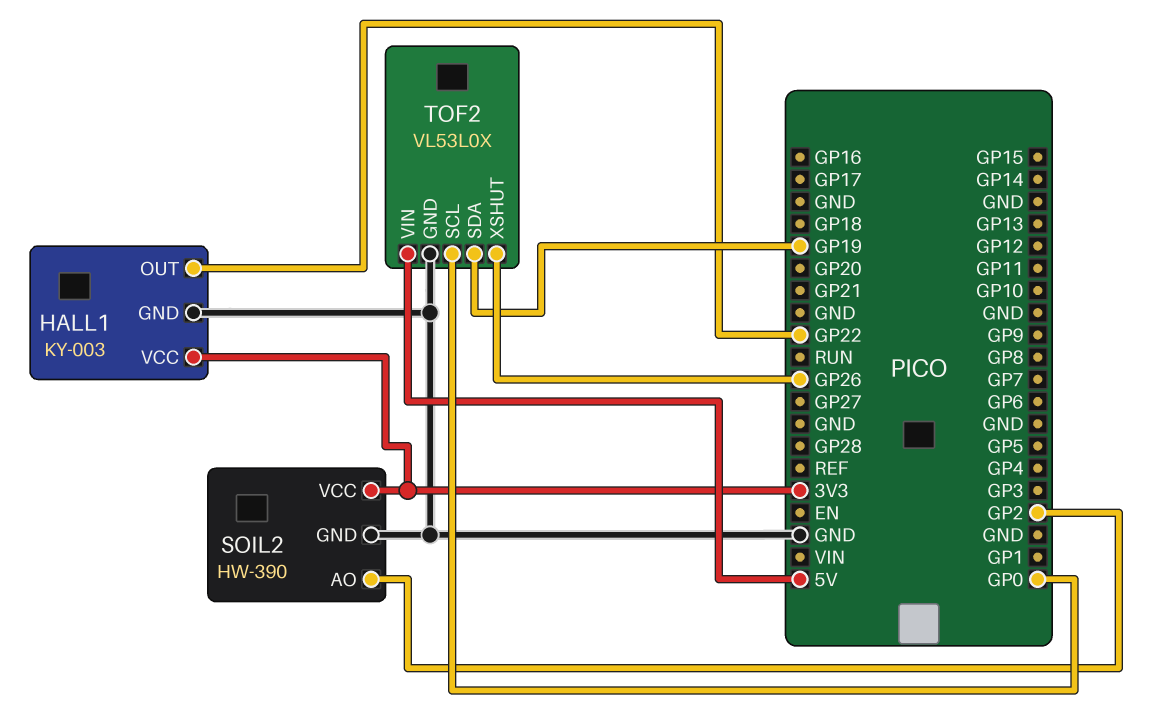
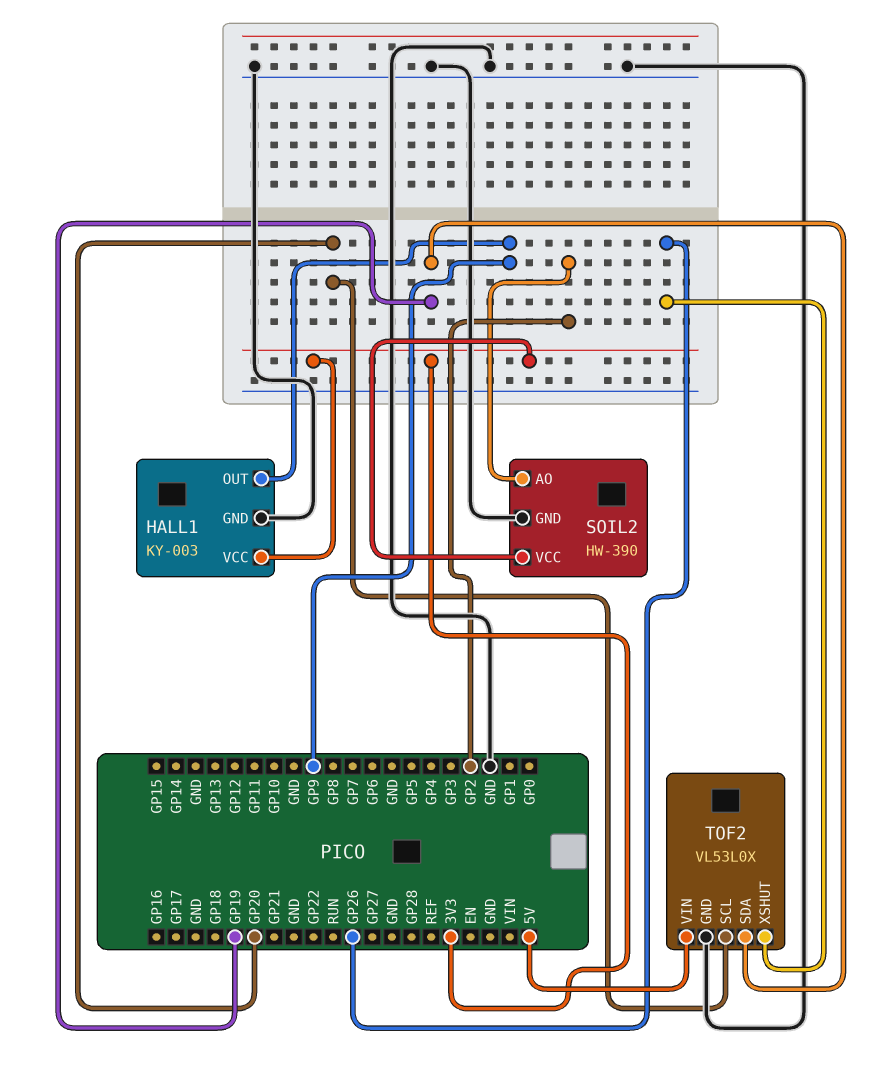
HALL1 pin OUT: GP22 -> GP9
TOF2 pin SCL: GP0 -> GP20

